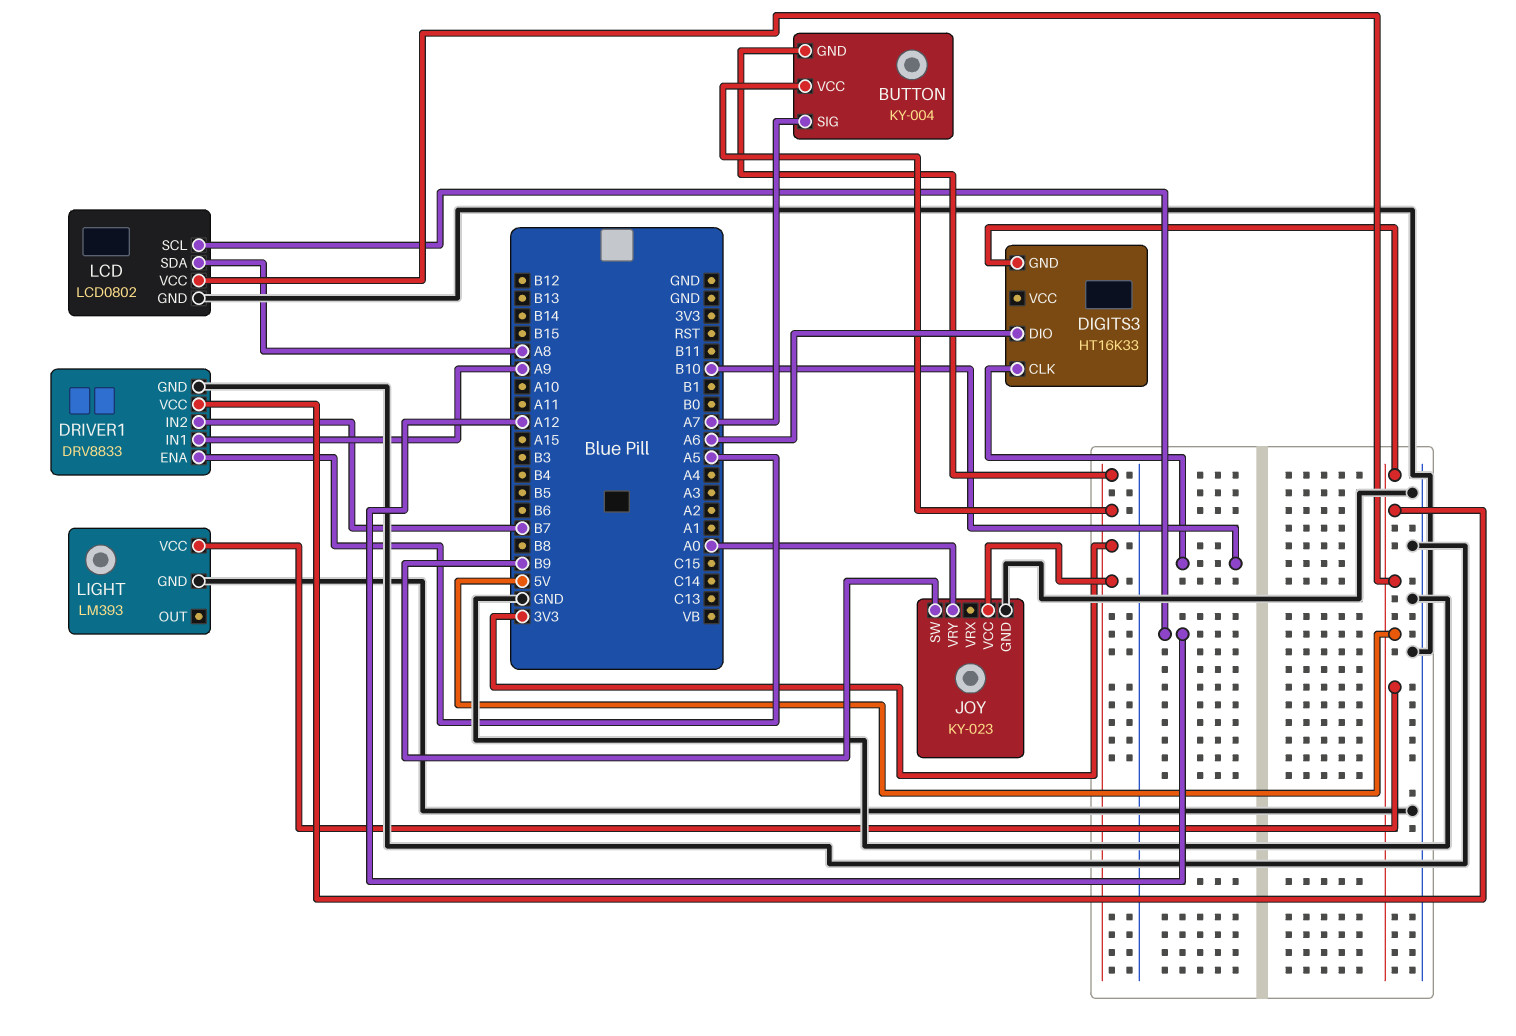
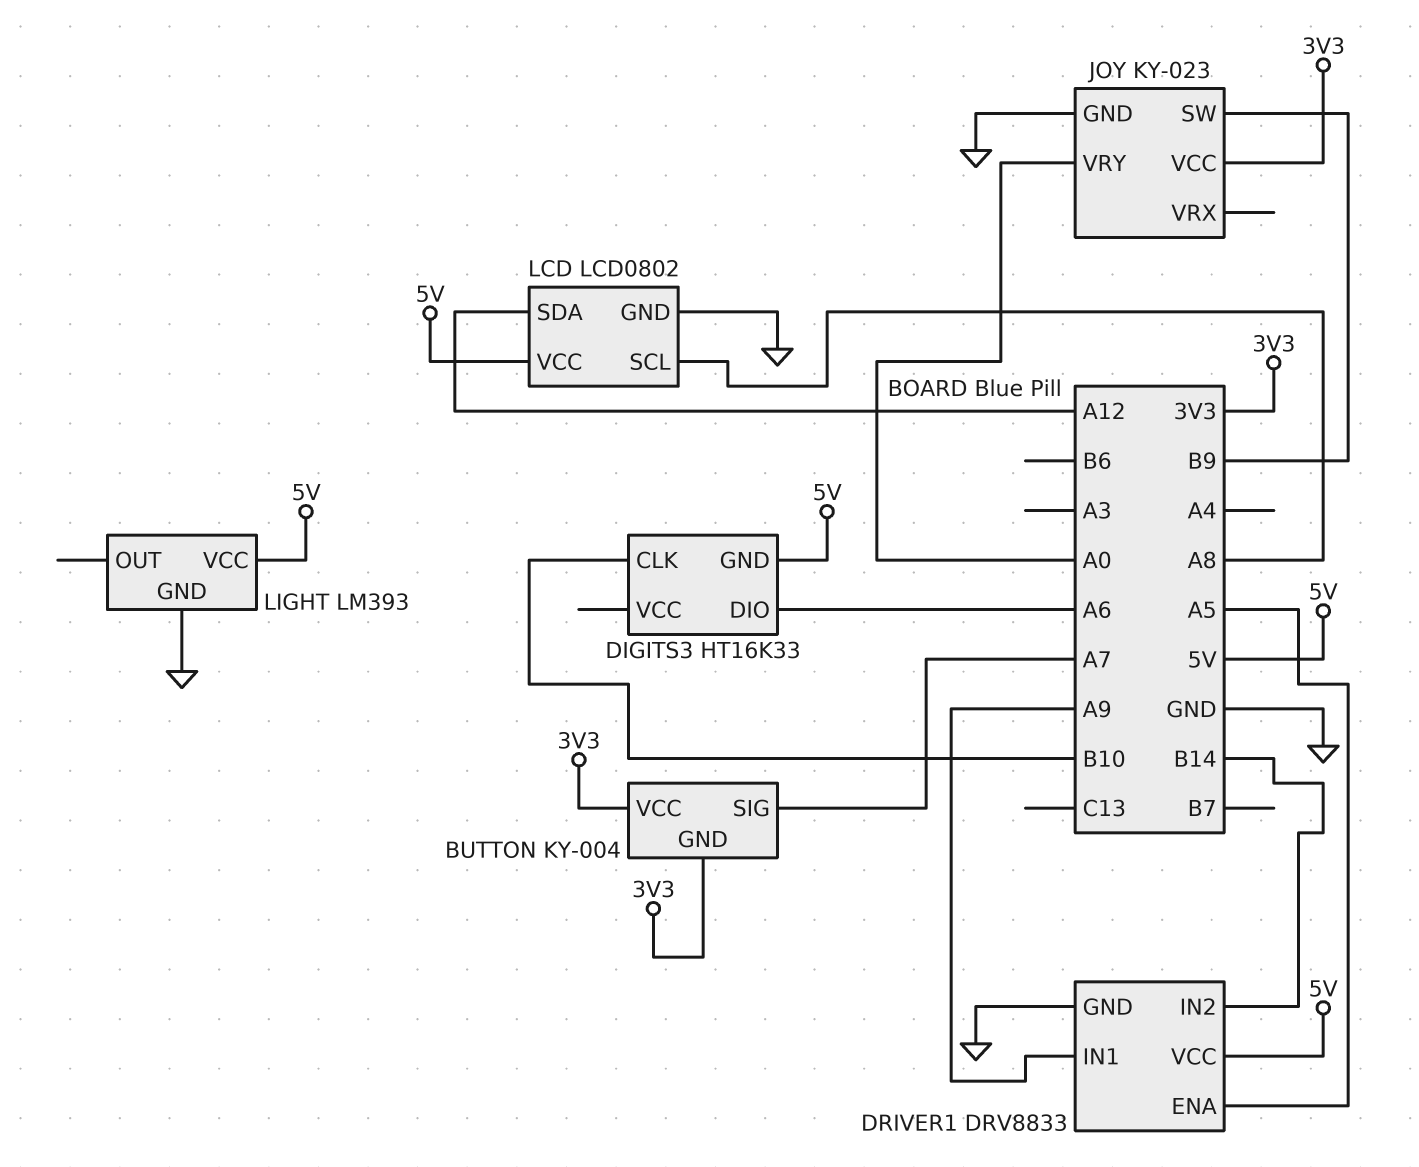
DRIVER1 pin IN2: B7 -> B14
LCD pin SCL: A12 -> A8
LCD pin SDA: A8 -> A12

